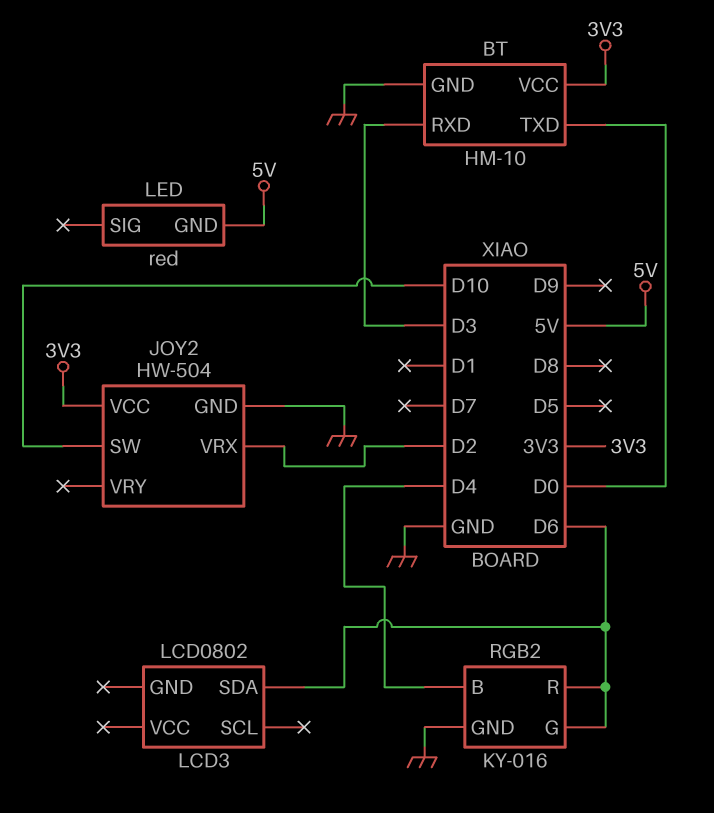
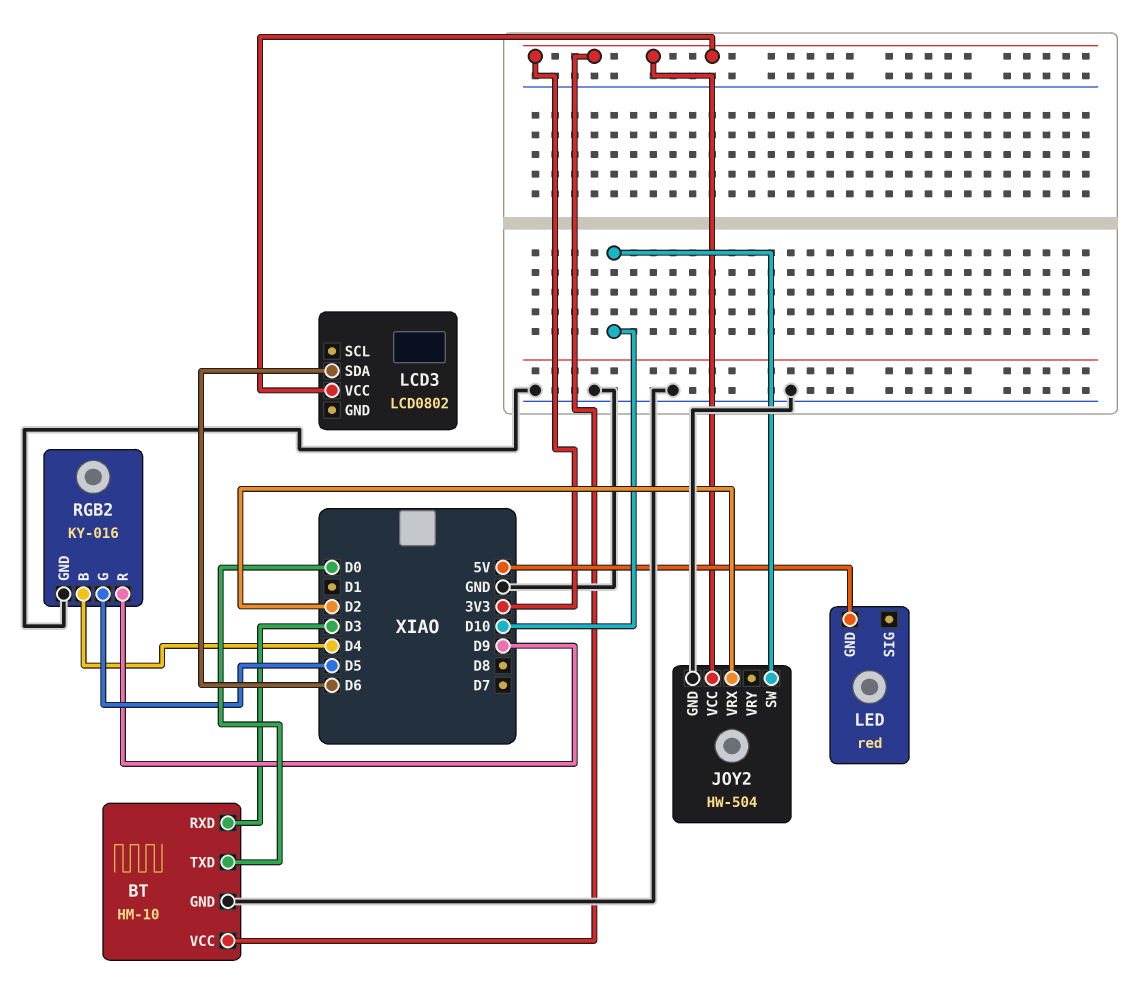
LCD3 pin VCC: none -> 3V3
RGB2 pin G: D6 -> D5
RGB2 pin R: D6 -> D9

